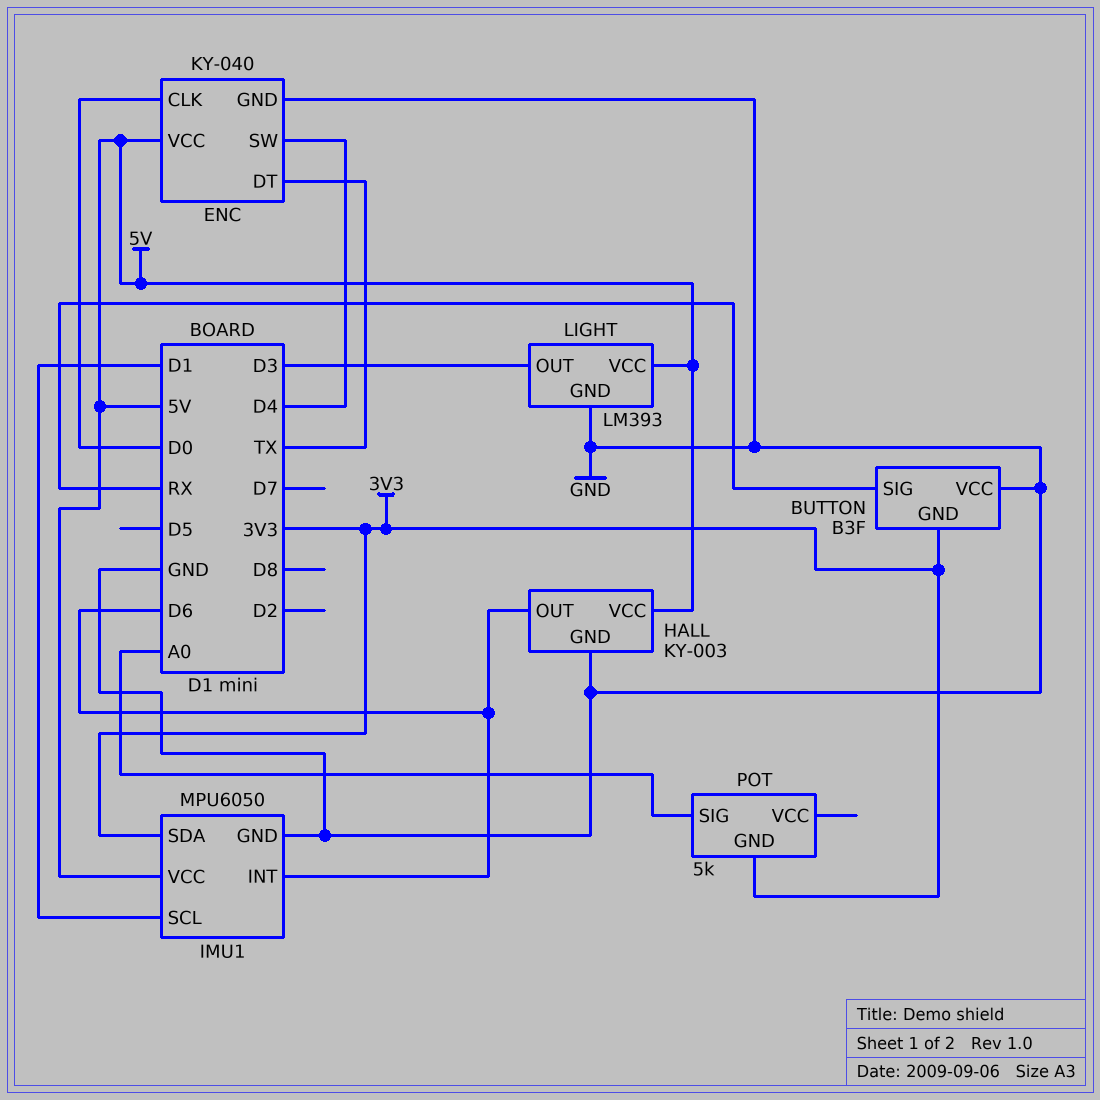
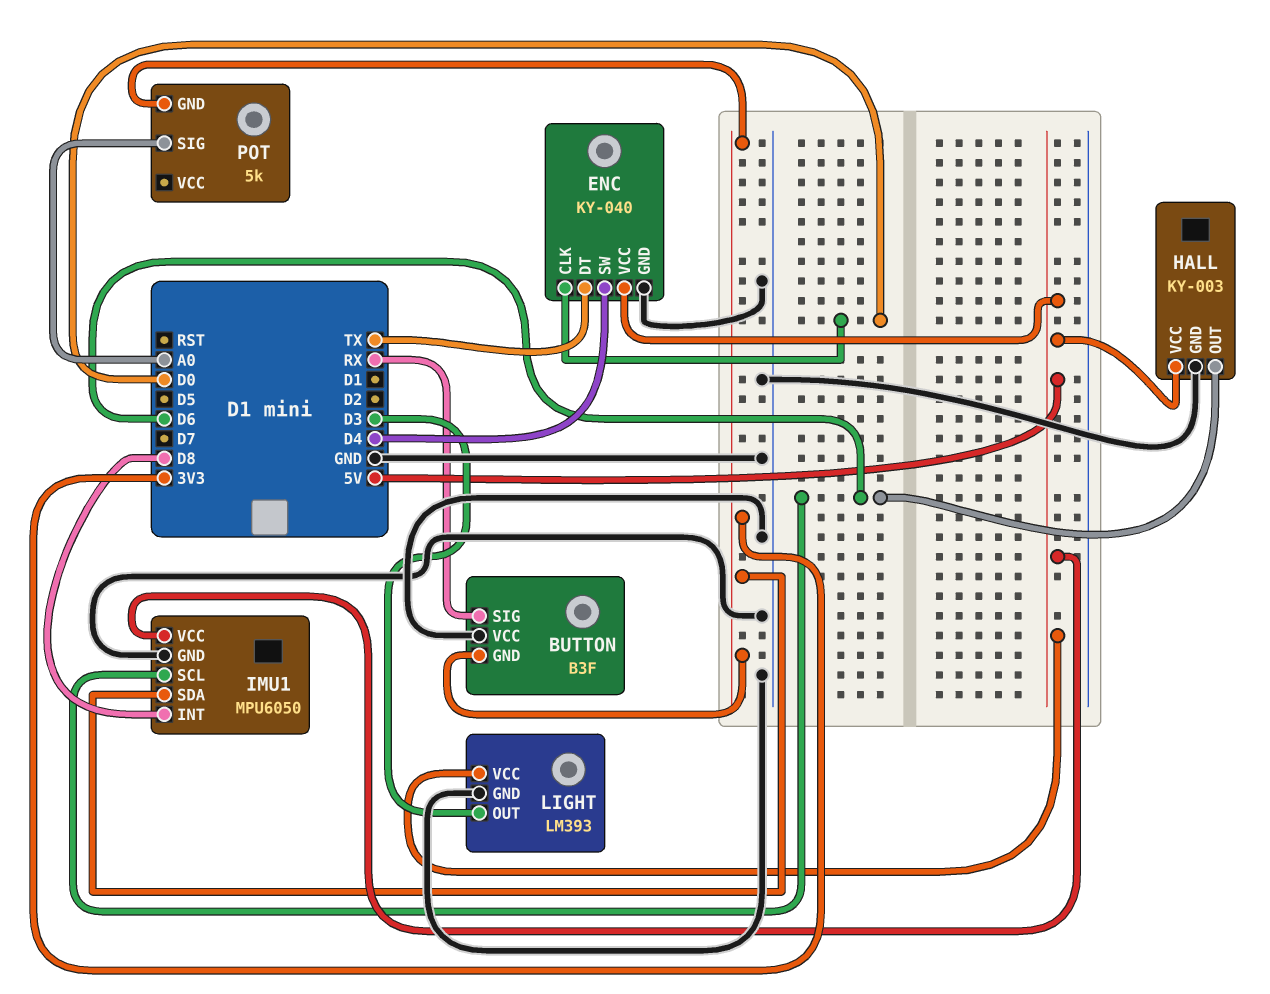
IMU1 pin INT: D6 -> D8
IMU1 pin SCL: D1 -> D6

